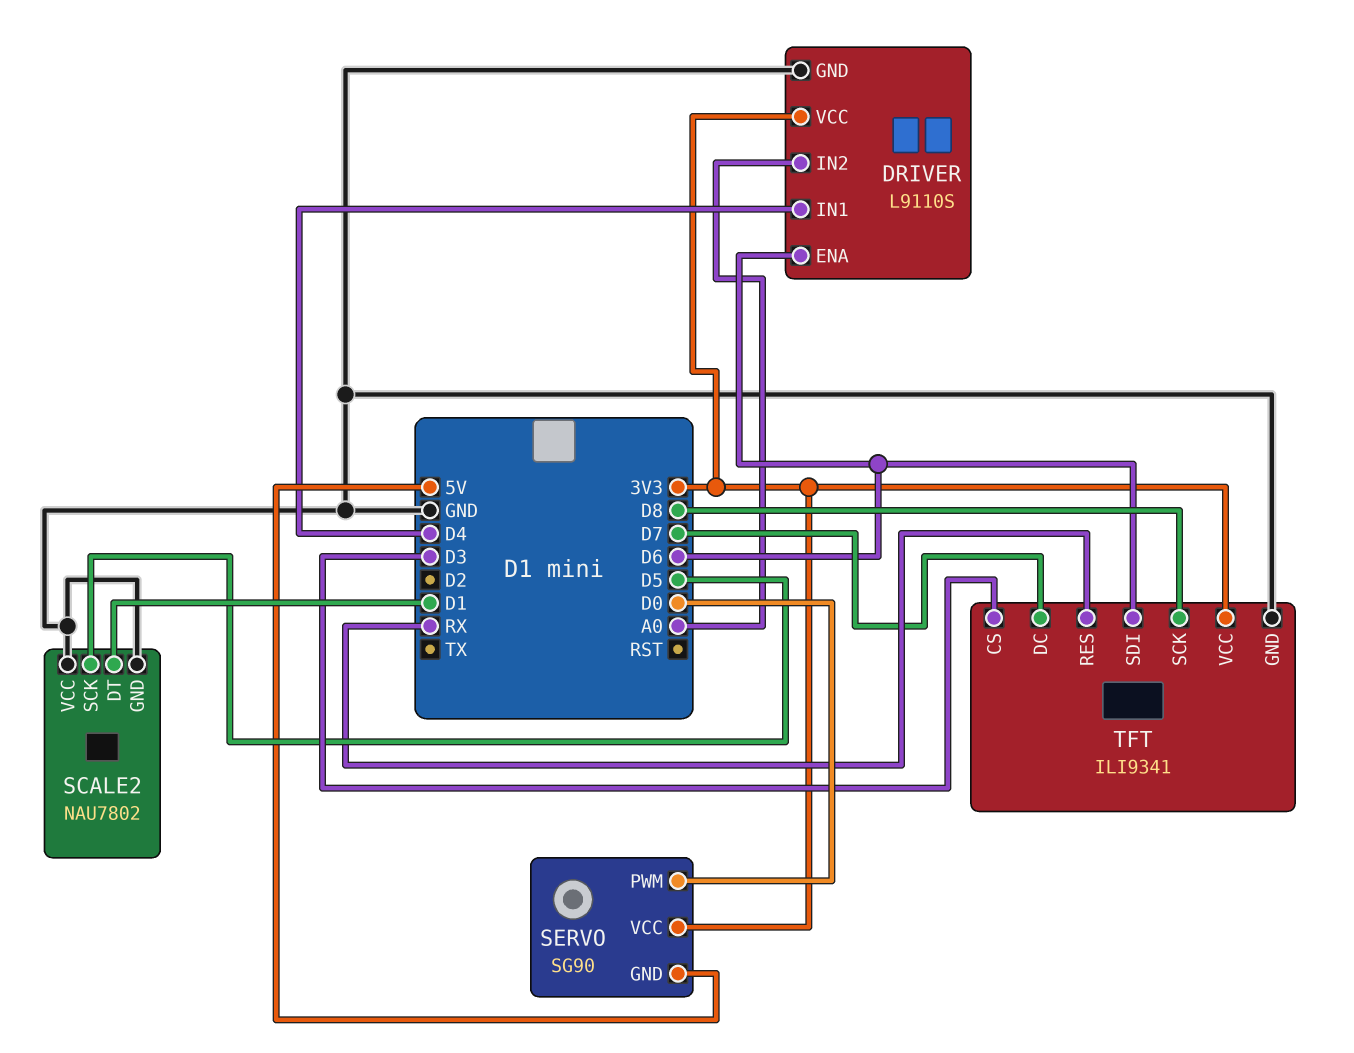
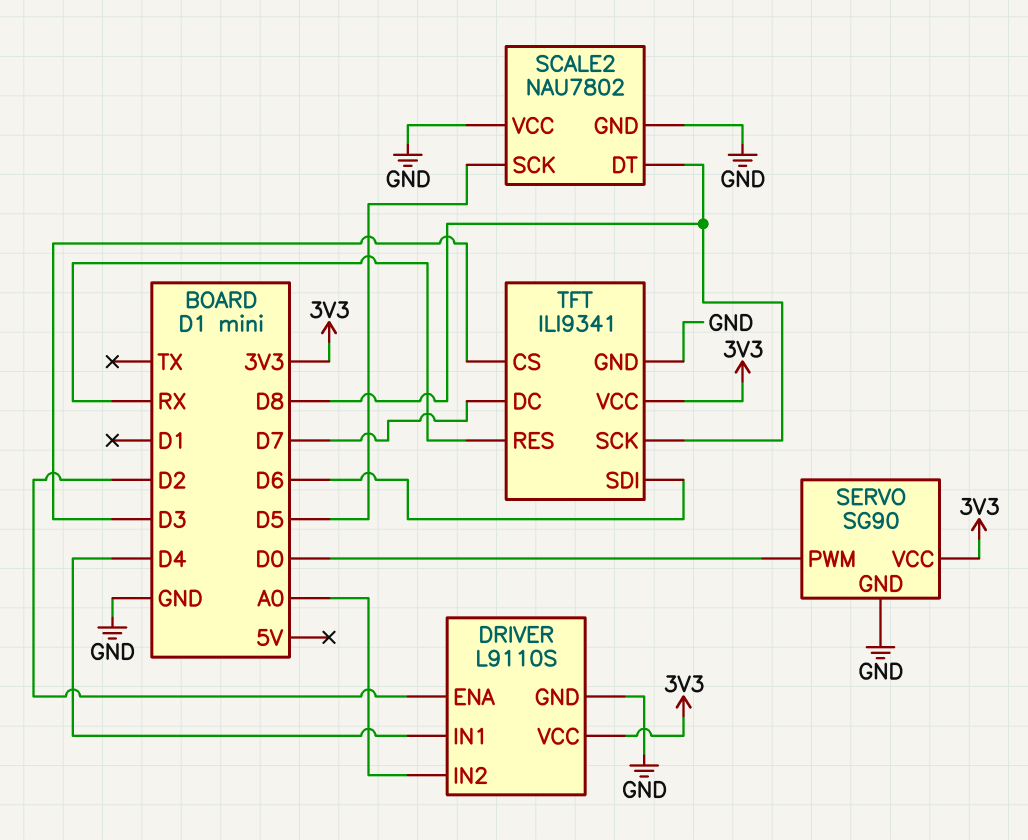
DRIVER pin ENA: D6 -> D2
SCALE2 pin DT: D1 -> D8
SERVO pin GND: 5V -> GND

